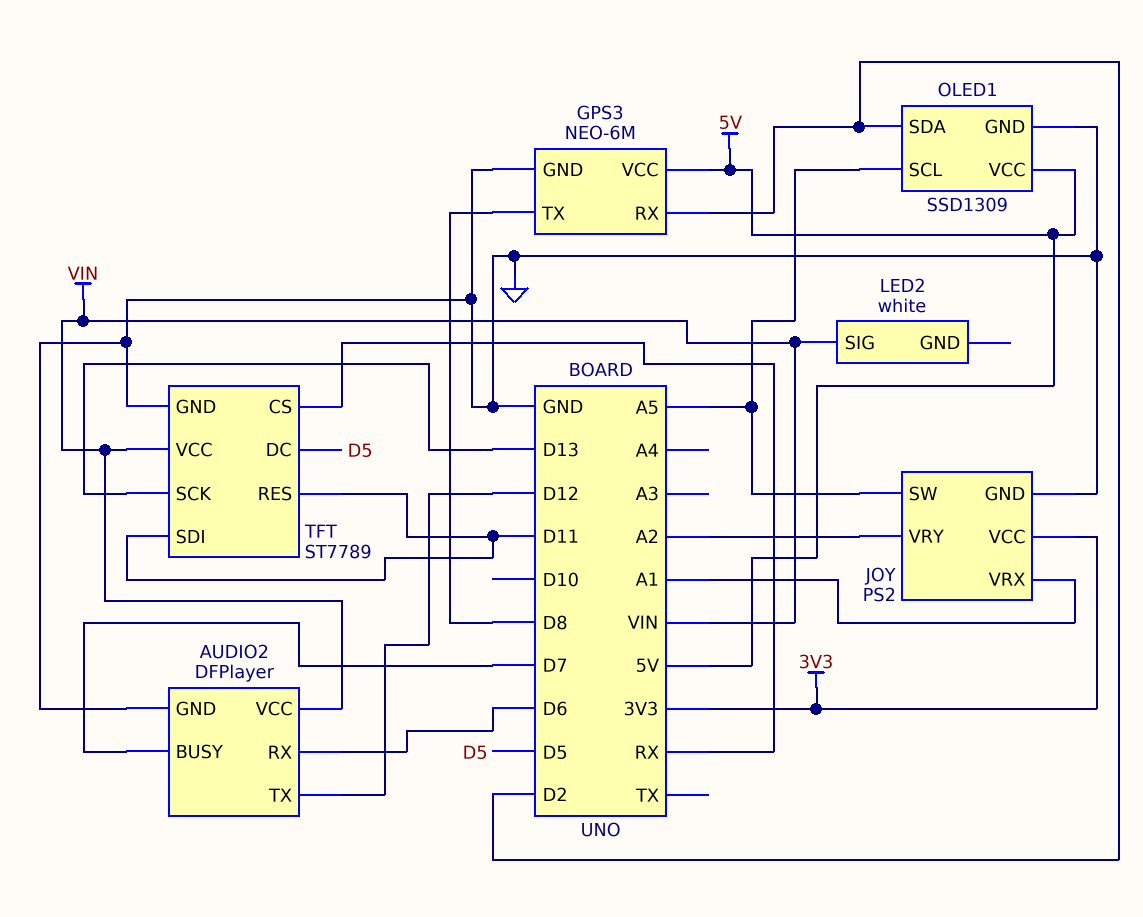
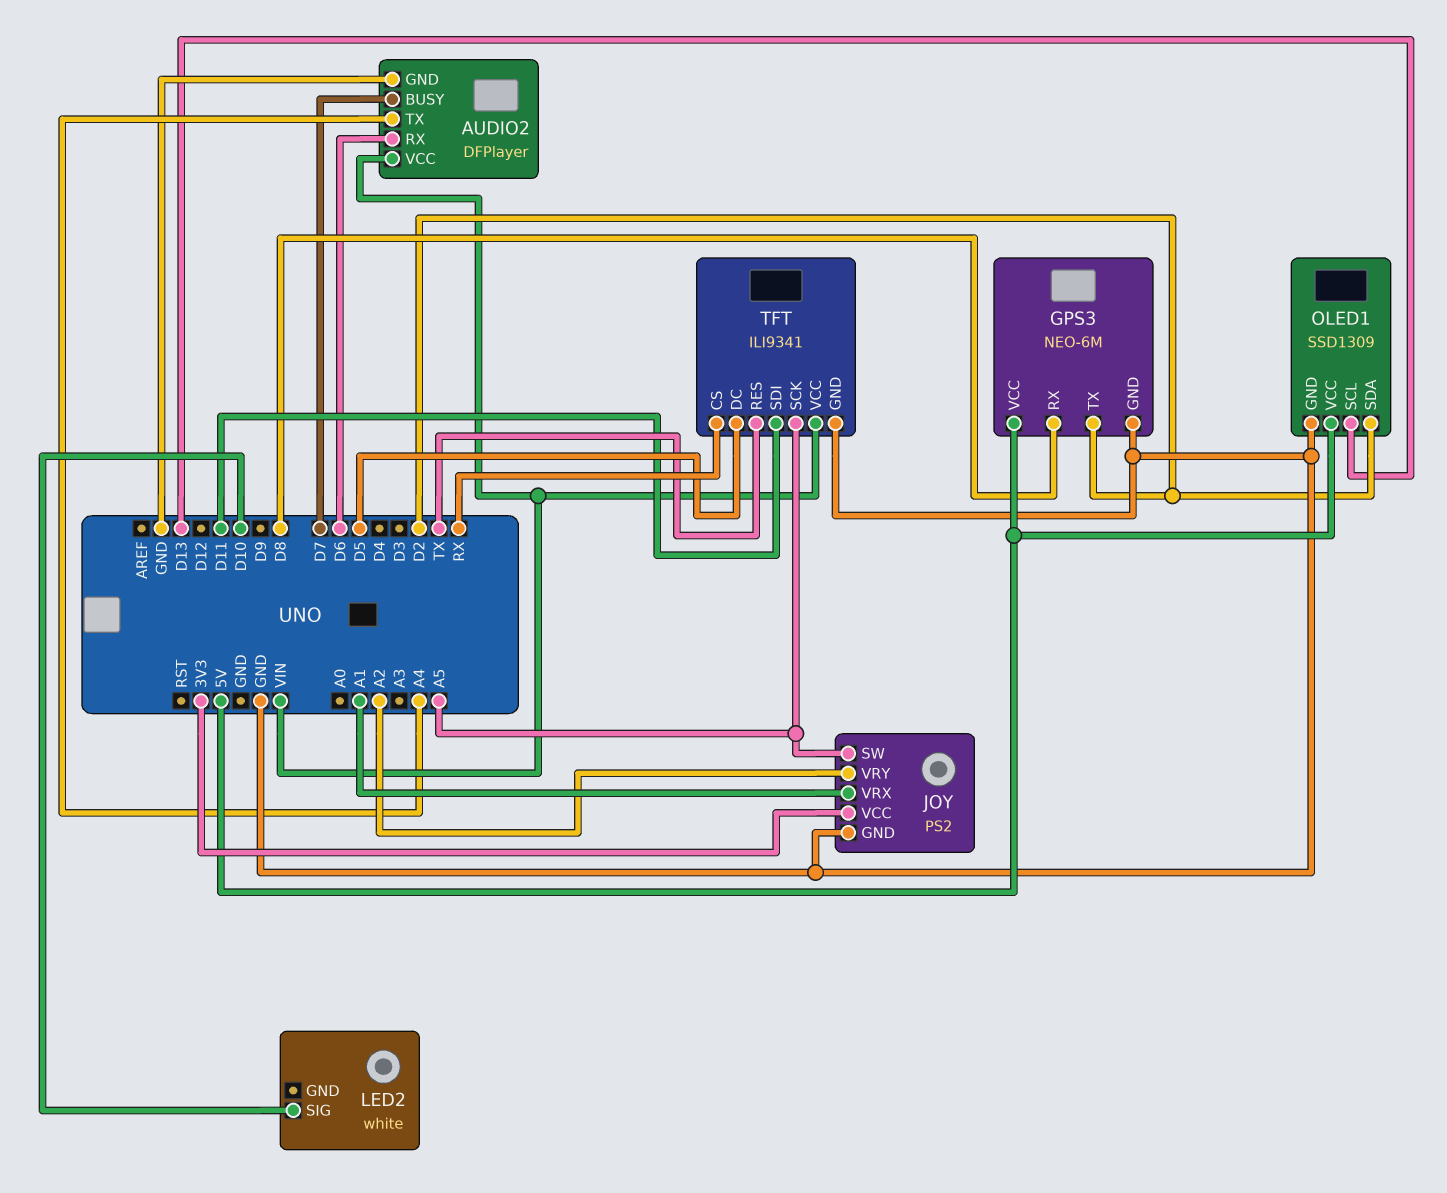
AUDIO2 pin TX: D12 -> A4
GPS3 pin RX: D2 -> D8
GPS3 pin TX: D8 -> D2
LED2 pin SIG: VIN -> D10
OLED1 pin SCL: A5 -> D13
TFT: ST7789 -> ILI9341
TFT pin RES: D11 -> TX
TFT pin SCK: D13 -> A5

